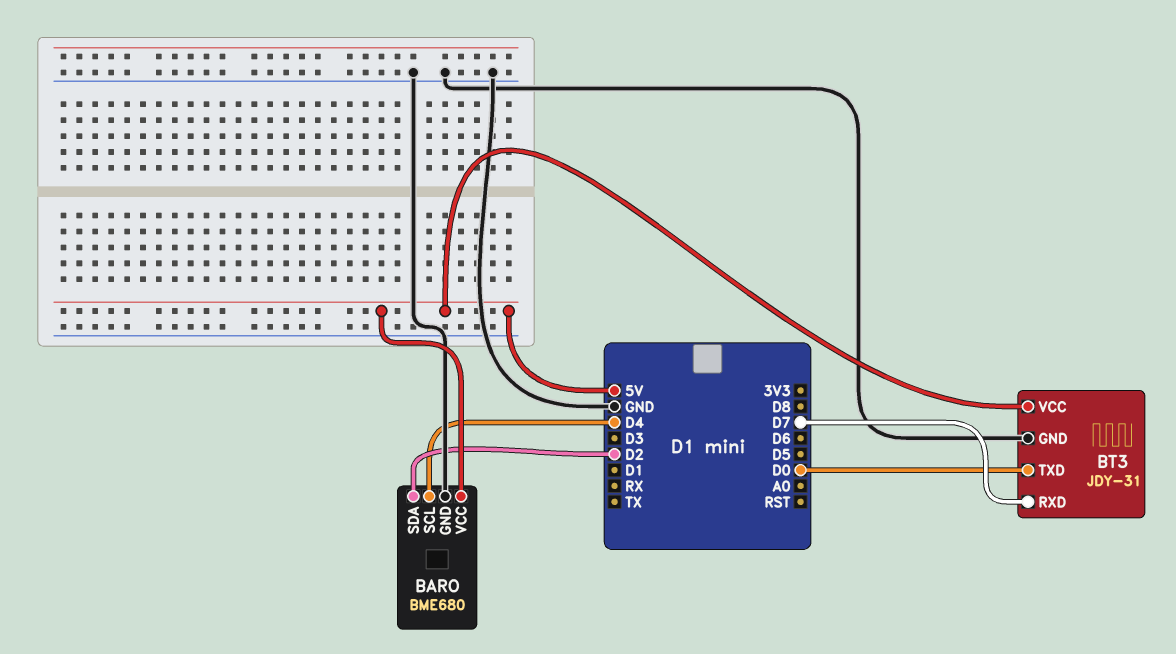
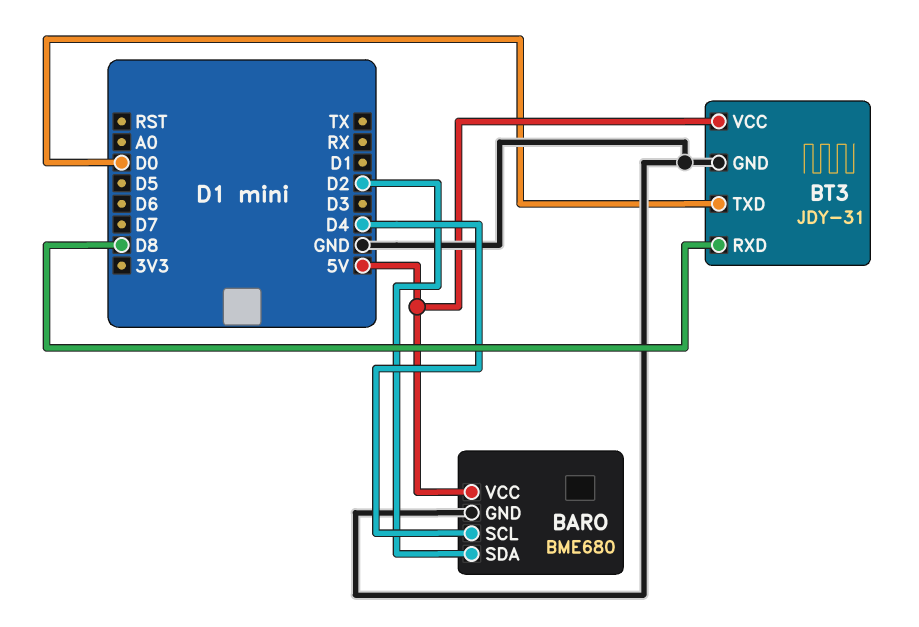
BT3 pin RXD: D7 -> D8

